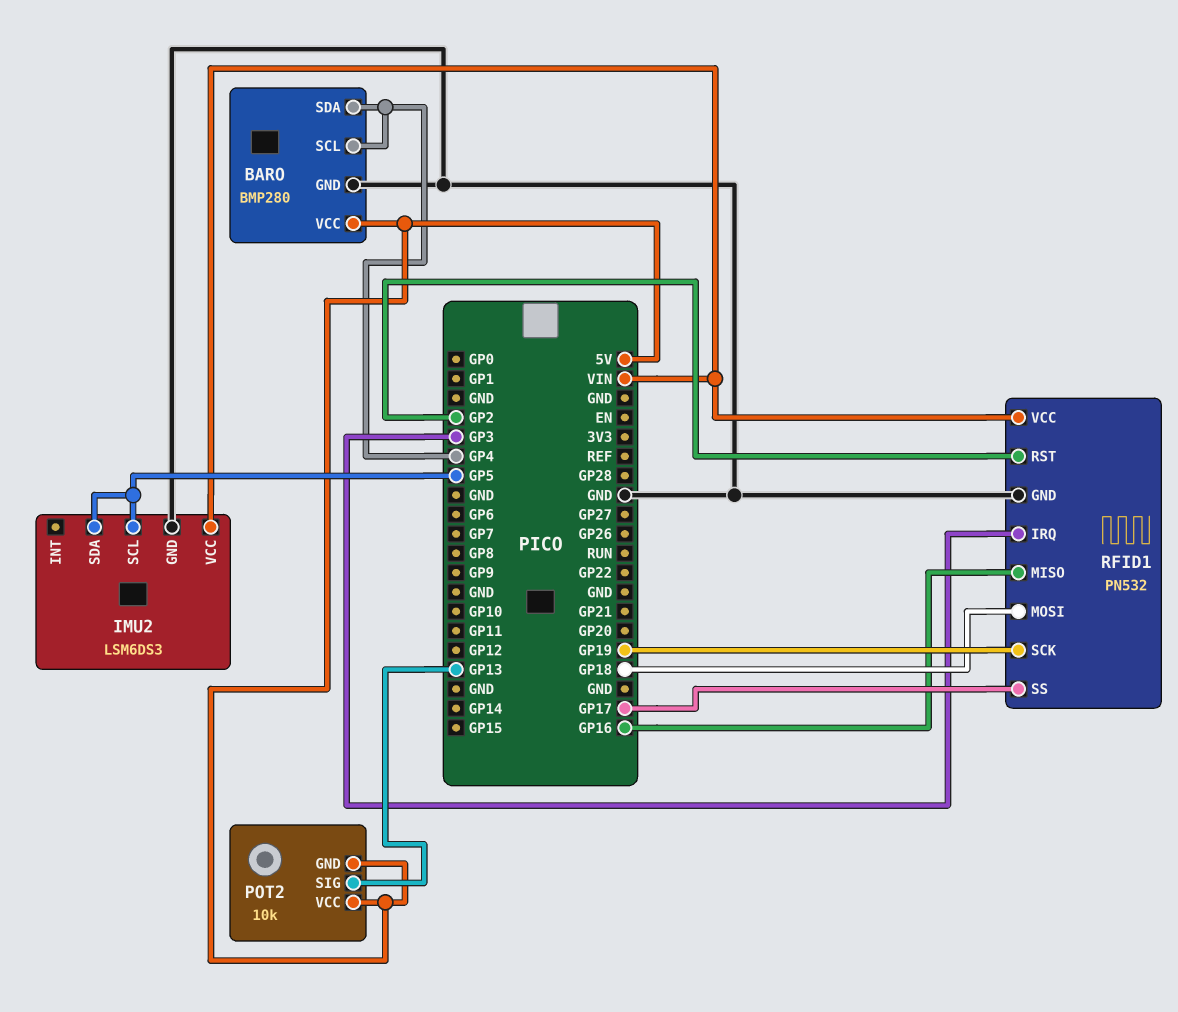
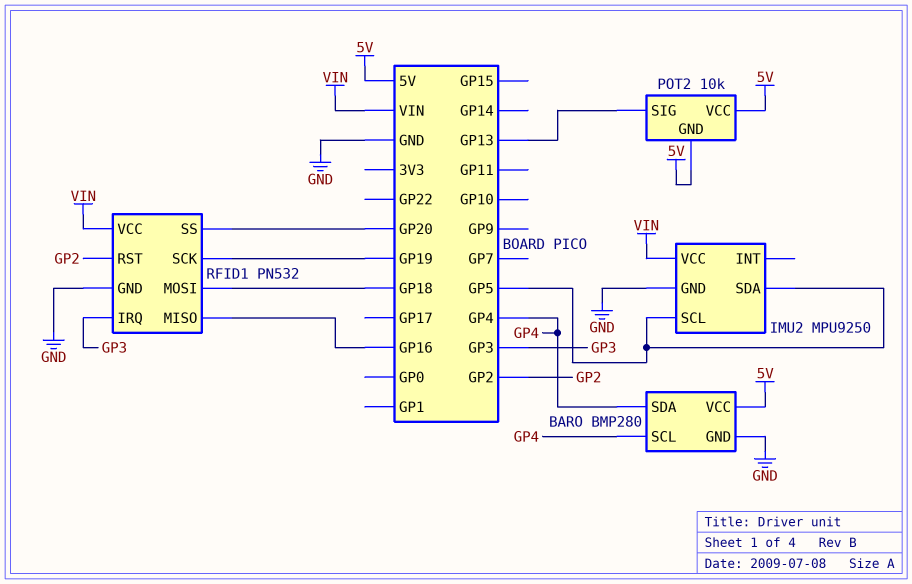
IMU2: LSM6DS3 -> MPU9250
RFID1 pin SS: GP17 -> GP20

